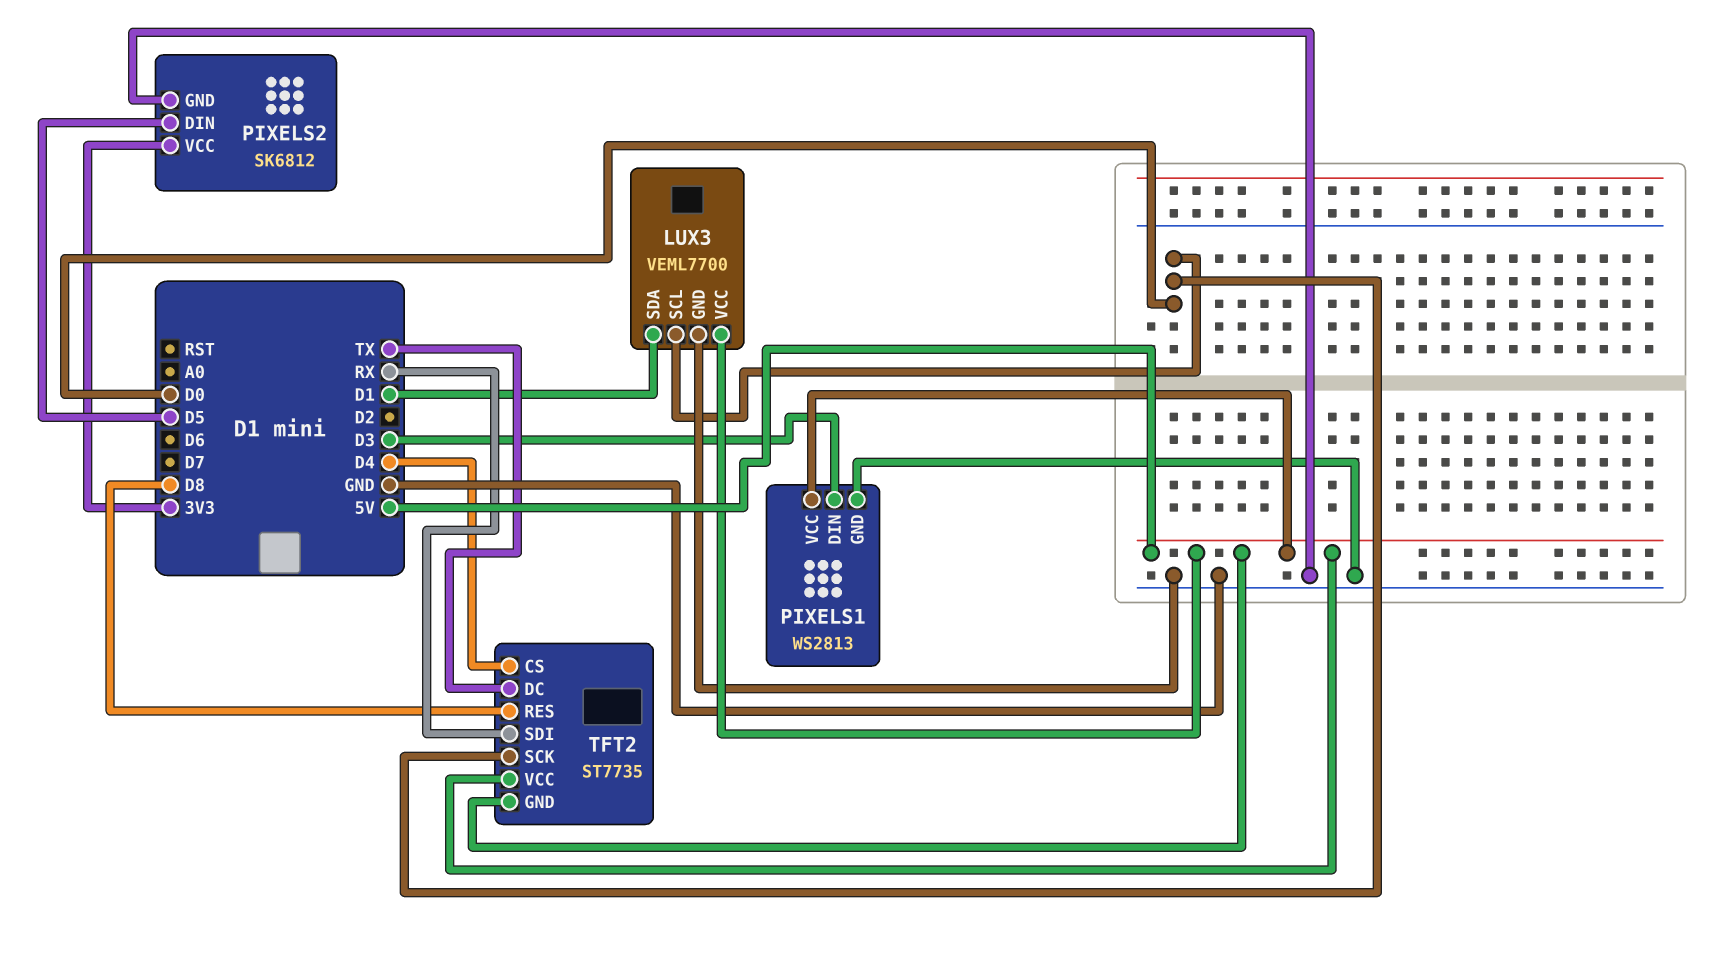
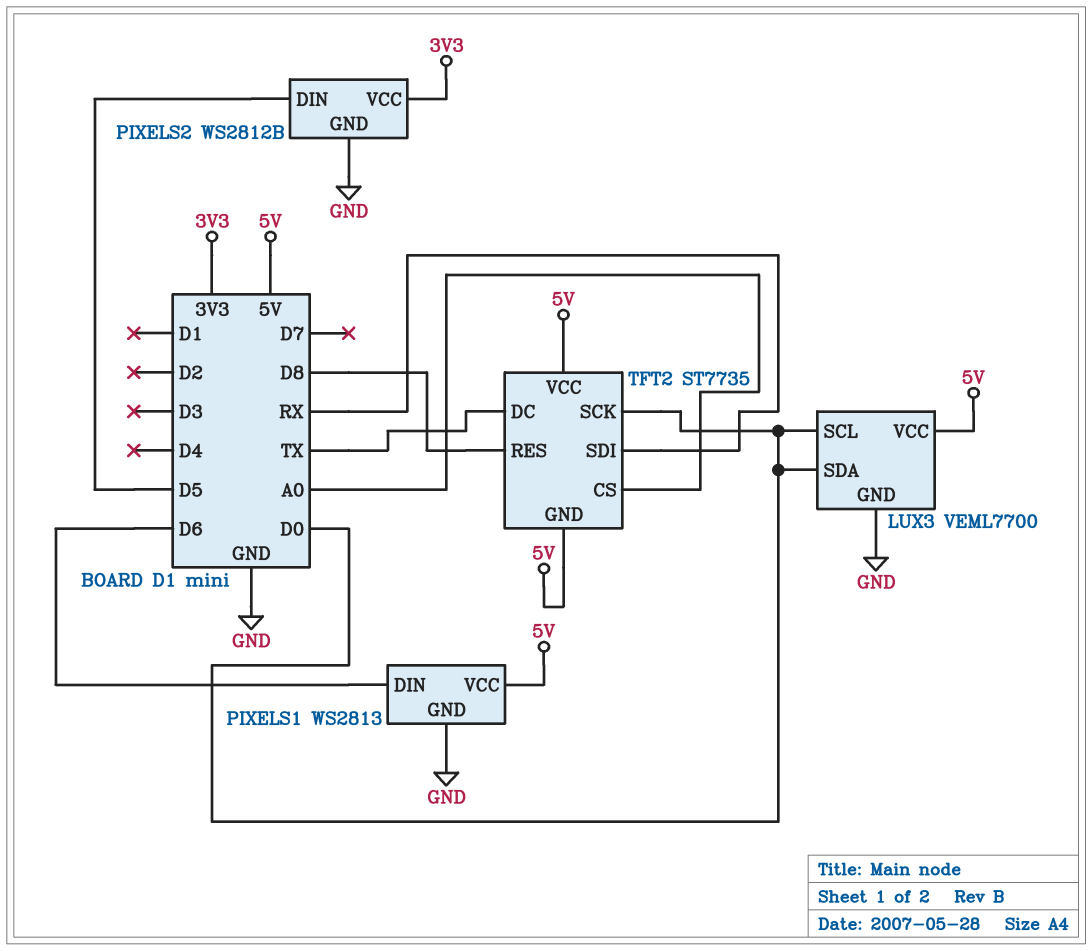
LUX3 pin SDA: D1 -> D0
PIXELS1 pin DIN: D3 -> D6
PIXELS2: SK6812 -> WS2812B
TFT2 pin CS: D4 -> A0

